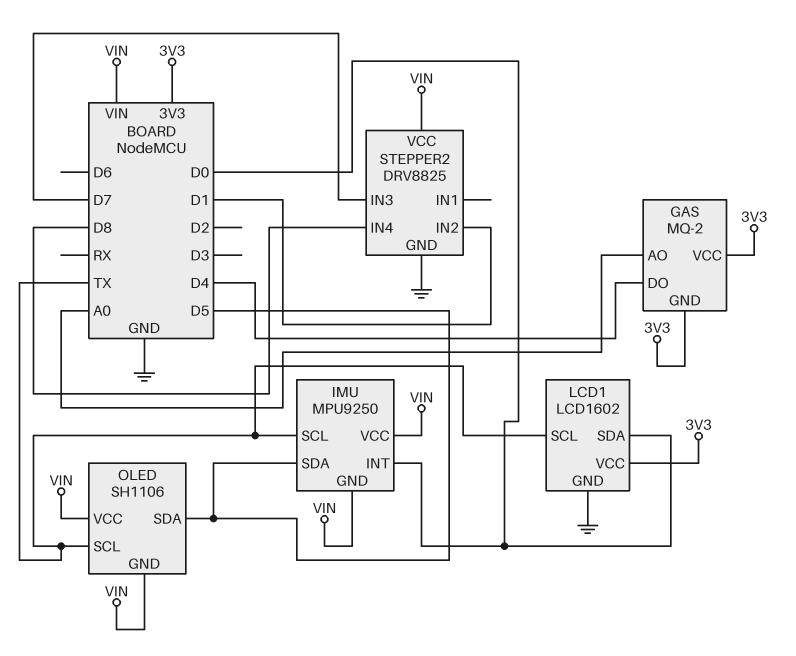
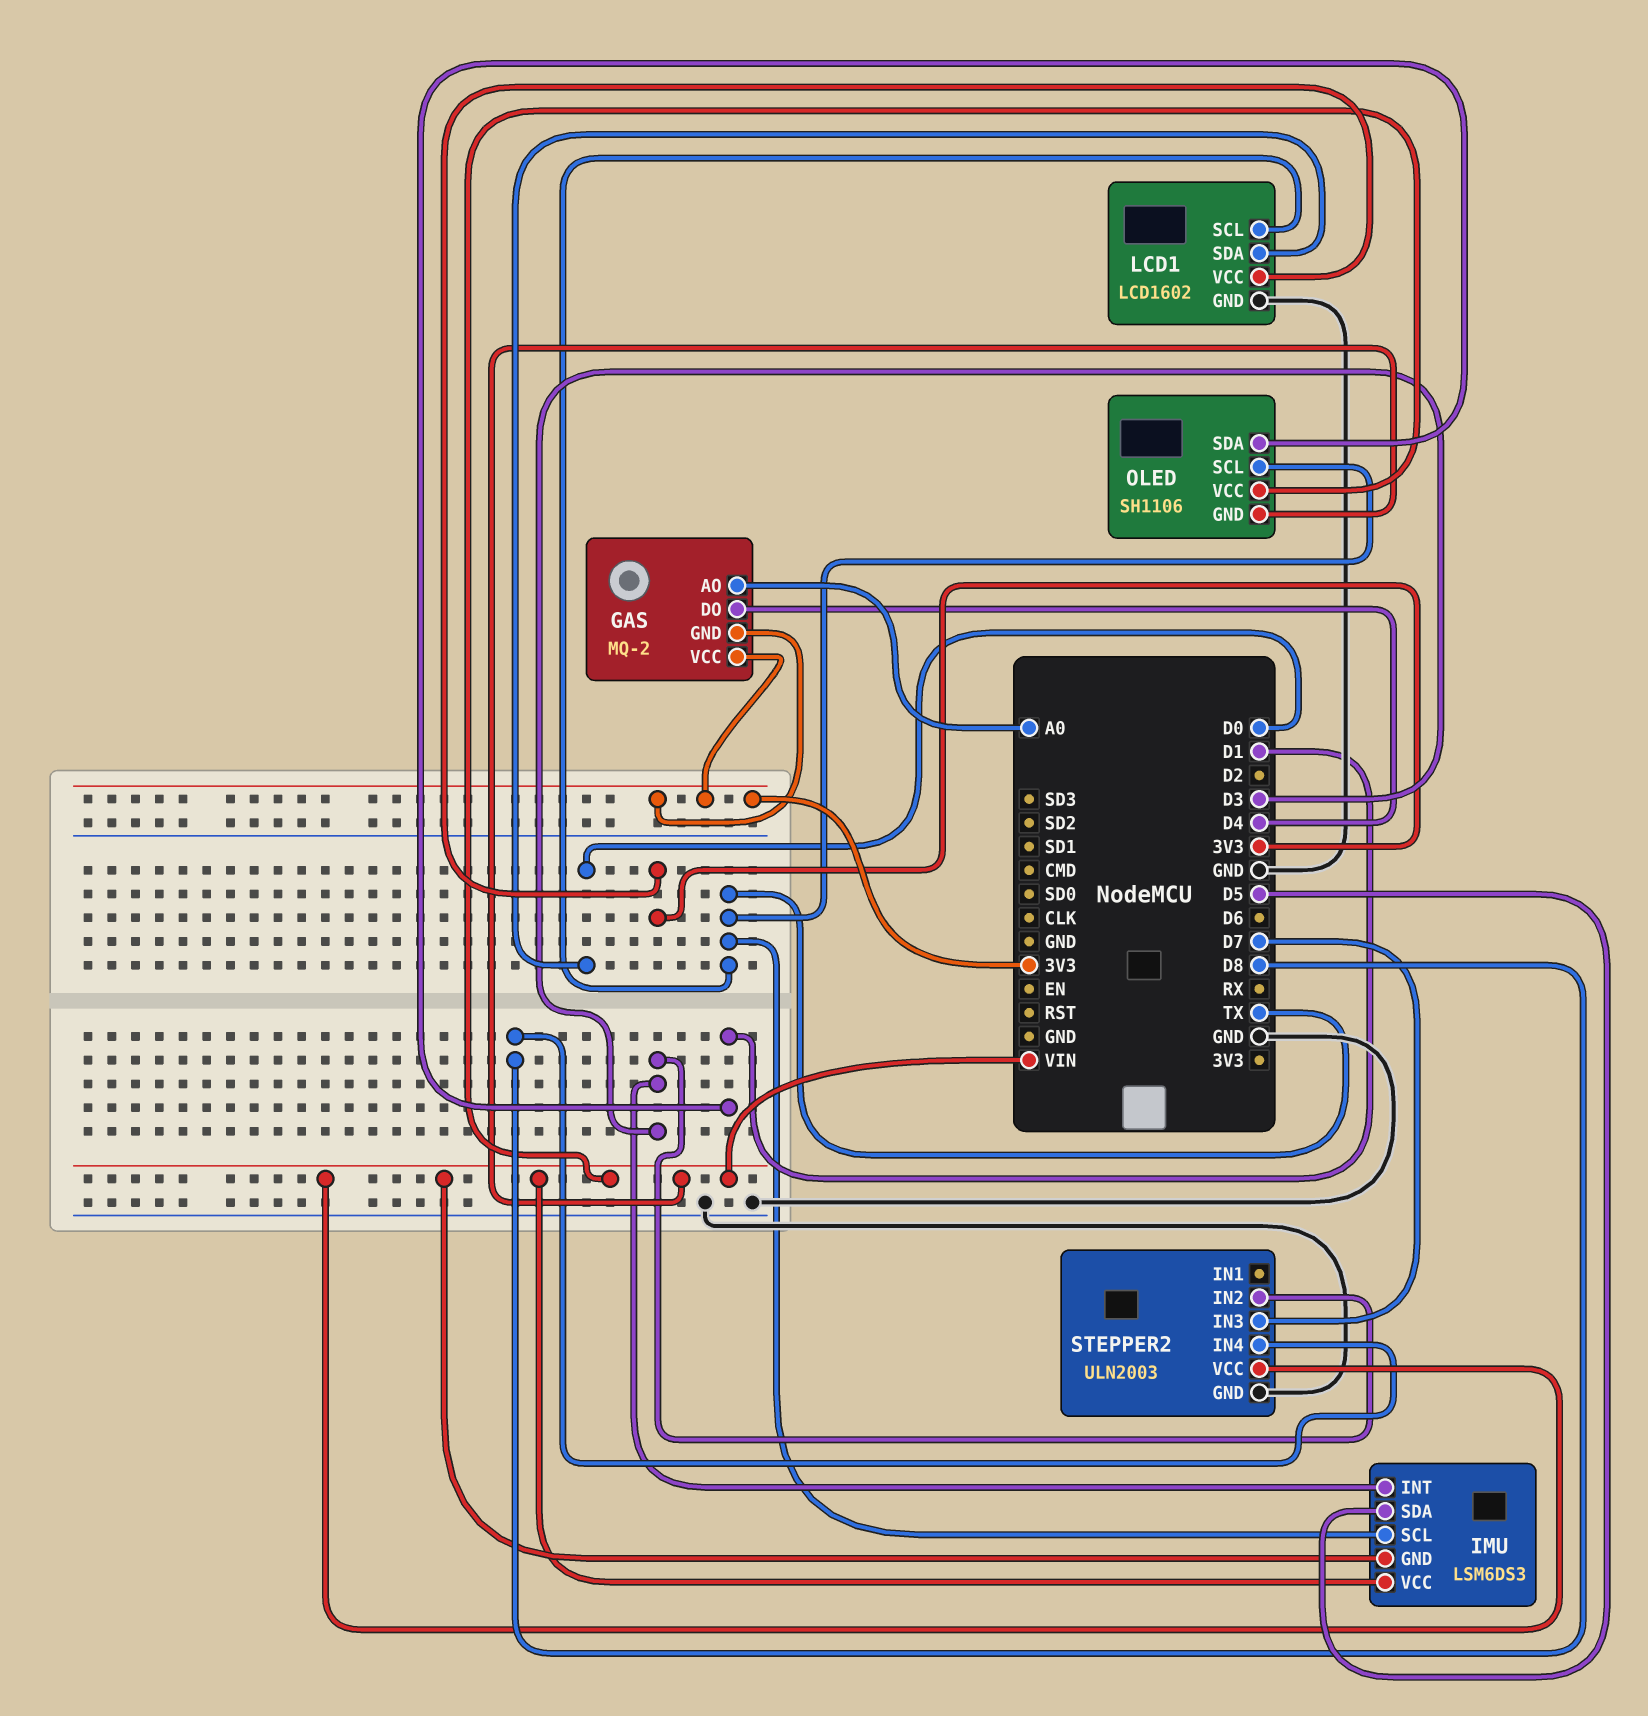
IMU: MPU9250 -> LSM6DS3
IMU pin INT: D0 -> D3
OLED pin SDA: D5 -> D1
STEPPER2: DRV8825 -> ULN2003
STEPPER2 pin IN2: D1 -> D3

